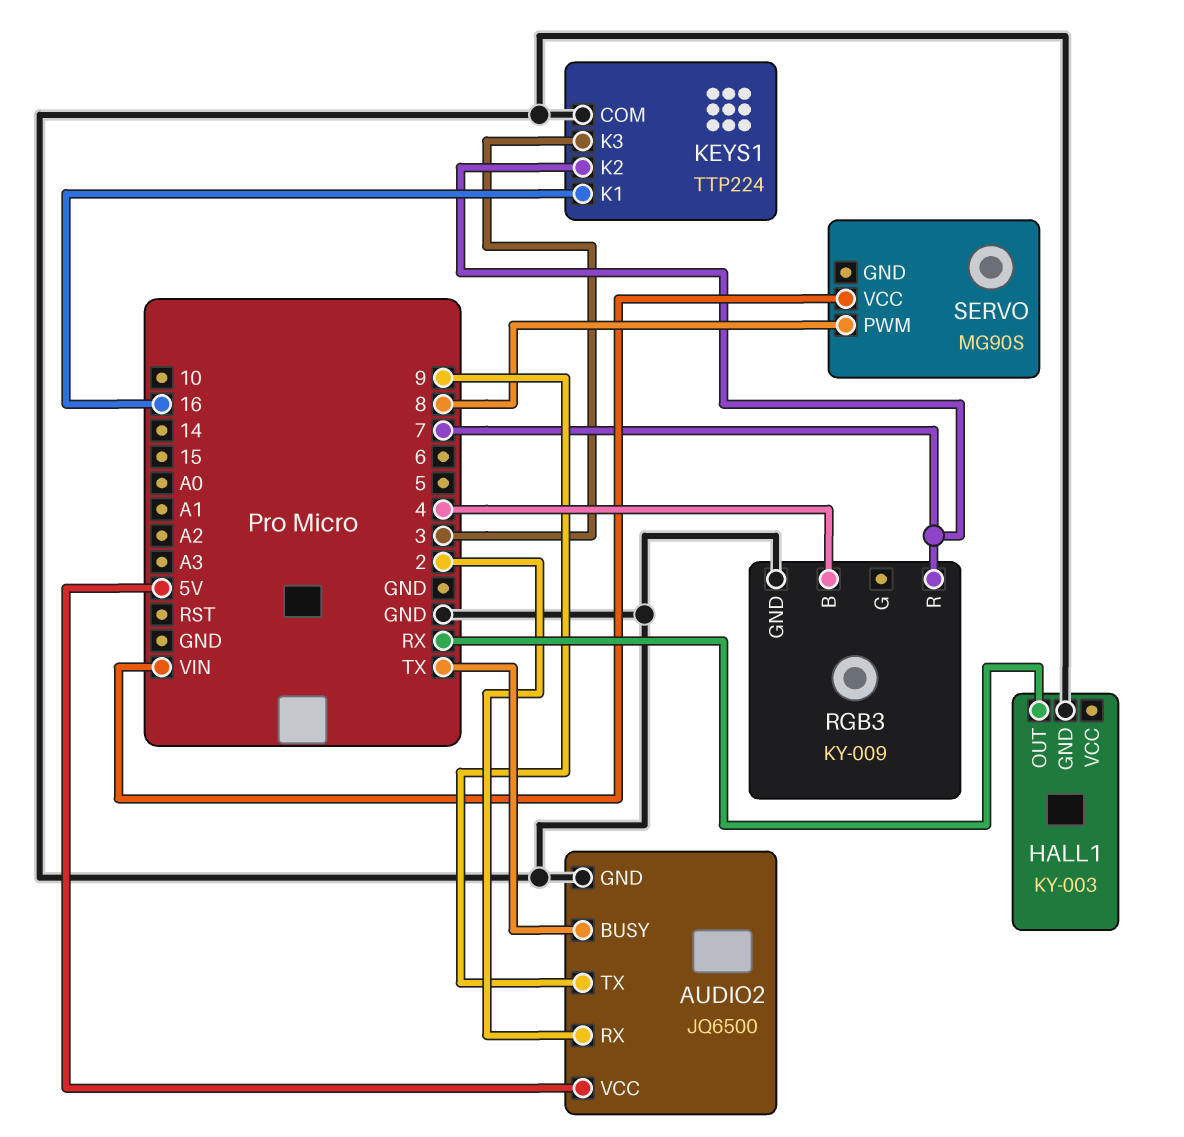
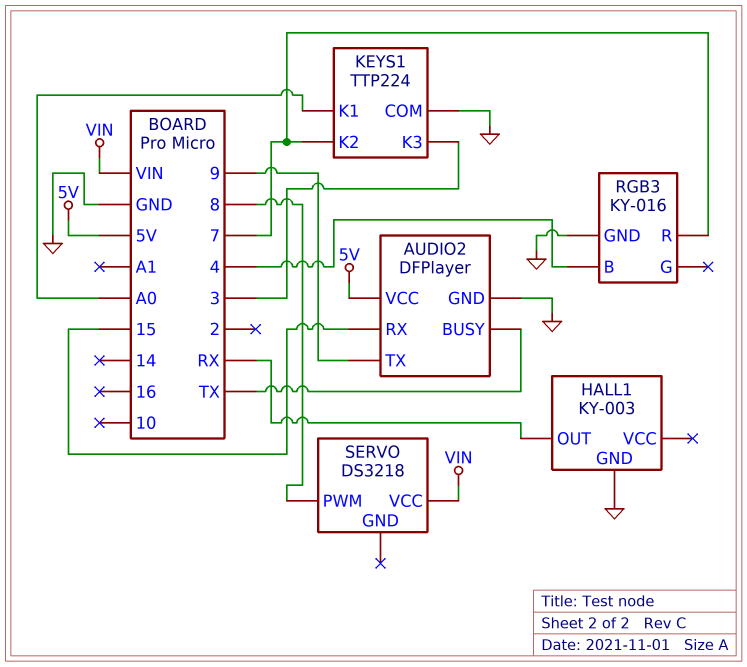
AUDIO2: JQ6500 -> DFPlayer
AUDIO2 pin RX: 2 -> 15
KEYS1 pin K1: 16 -> A0
RGB3: KY-009 -> KY-016
SERVO: MG90S -> DS3218

